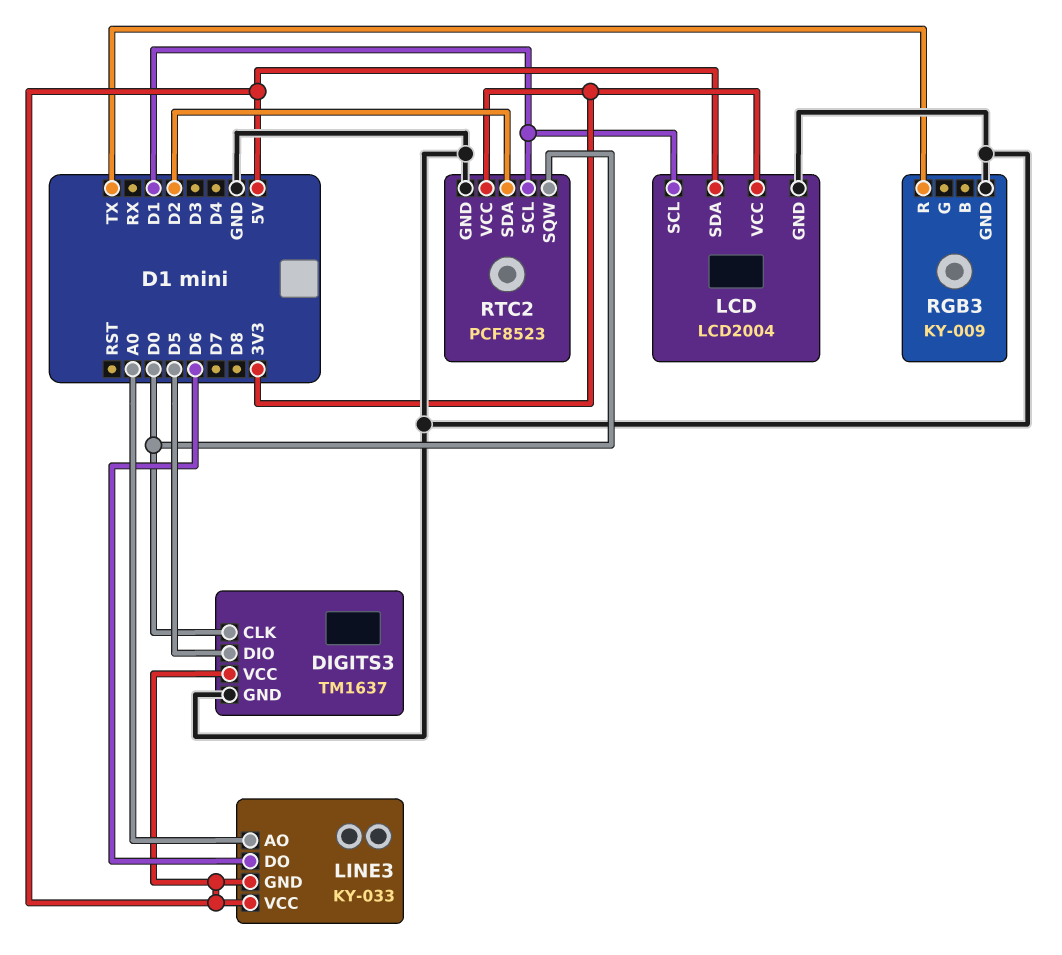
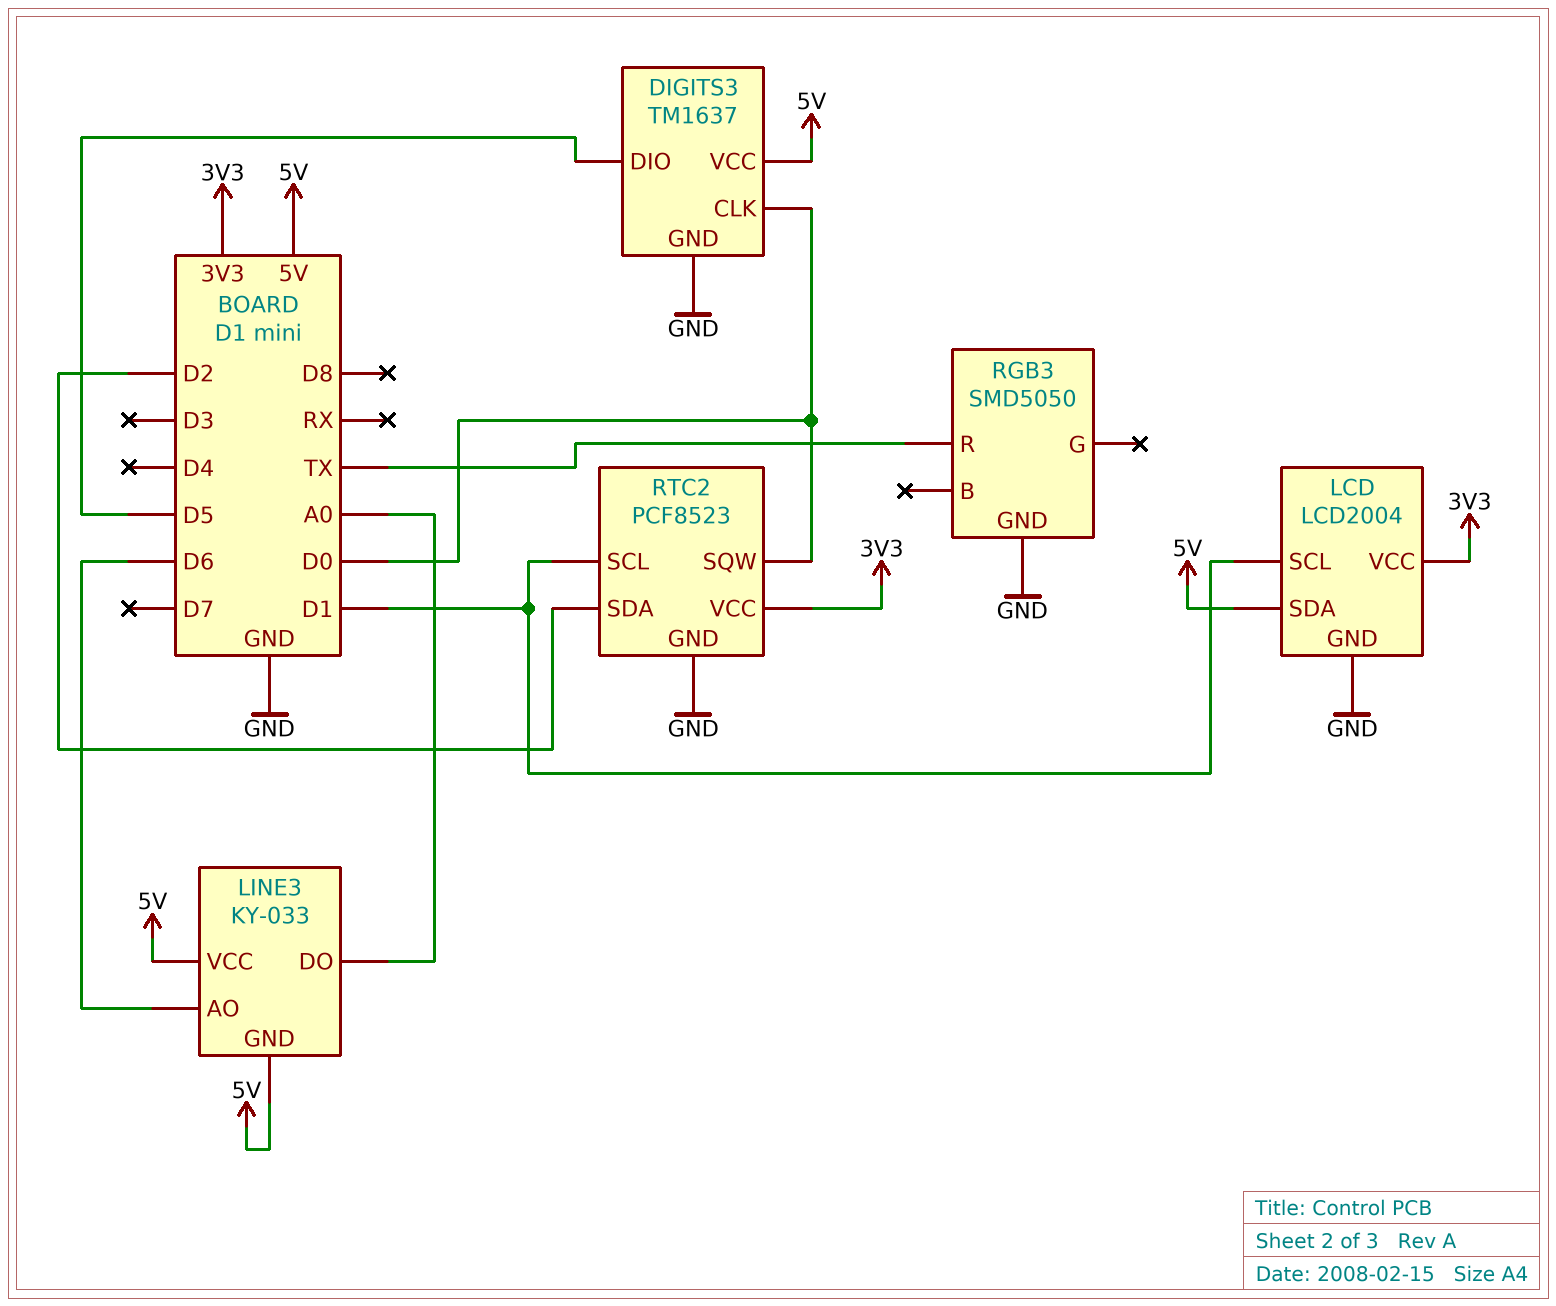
LINE3 pin AO: A0 -> D6
LINE3 pin DO: D6 -> A0
RGB3: KY-009 -> SMD5050

